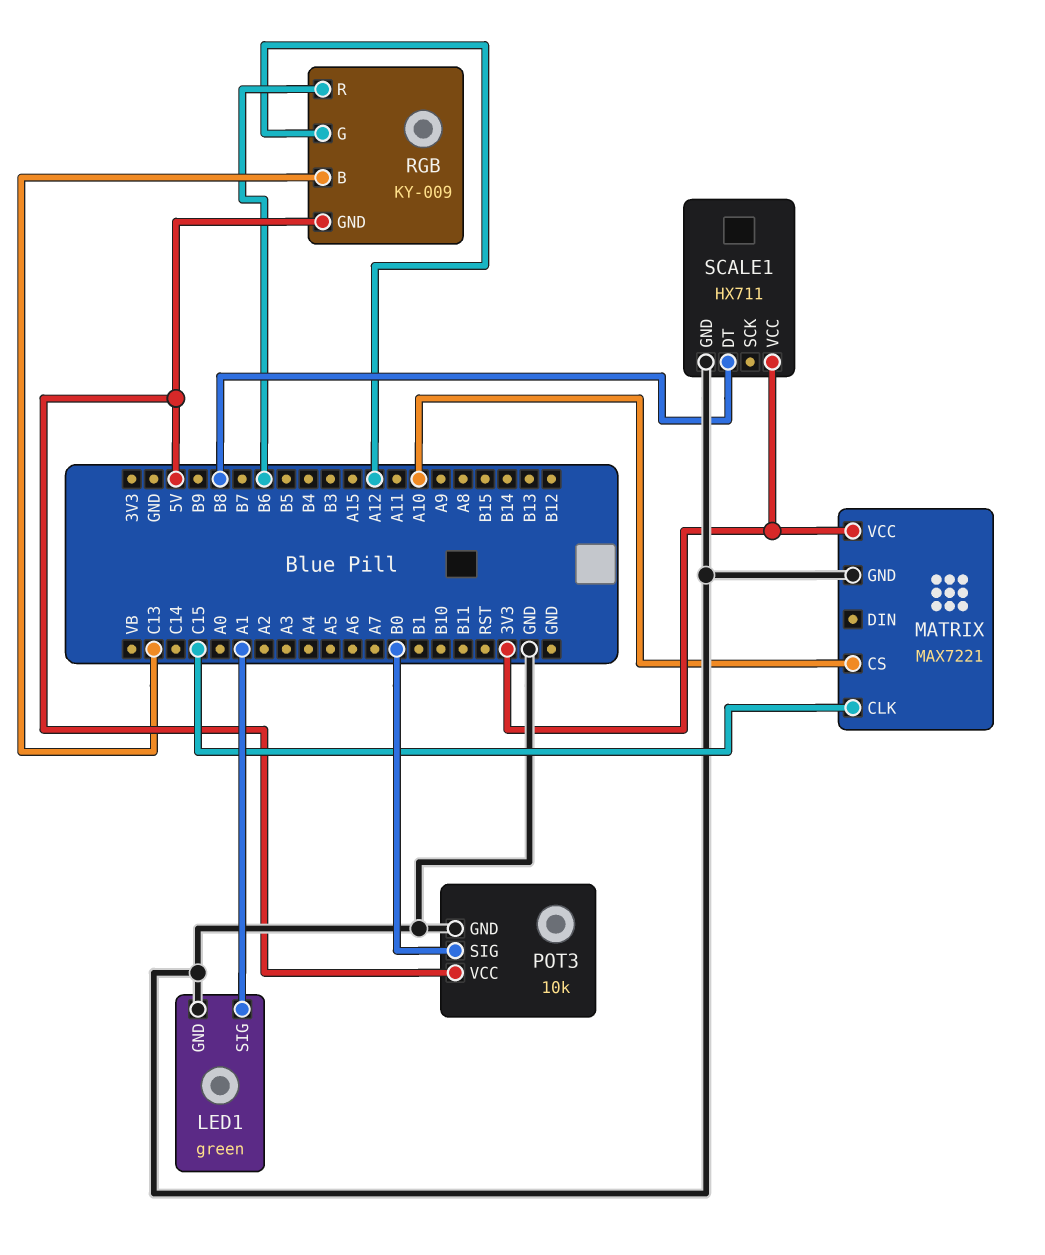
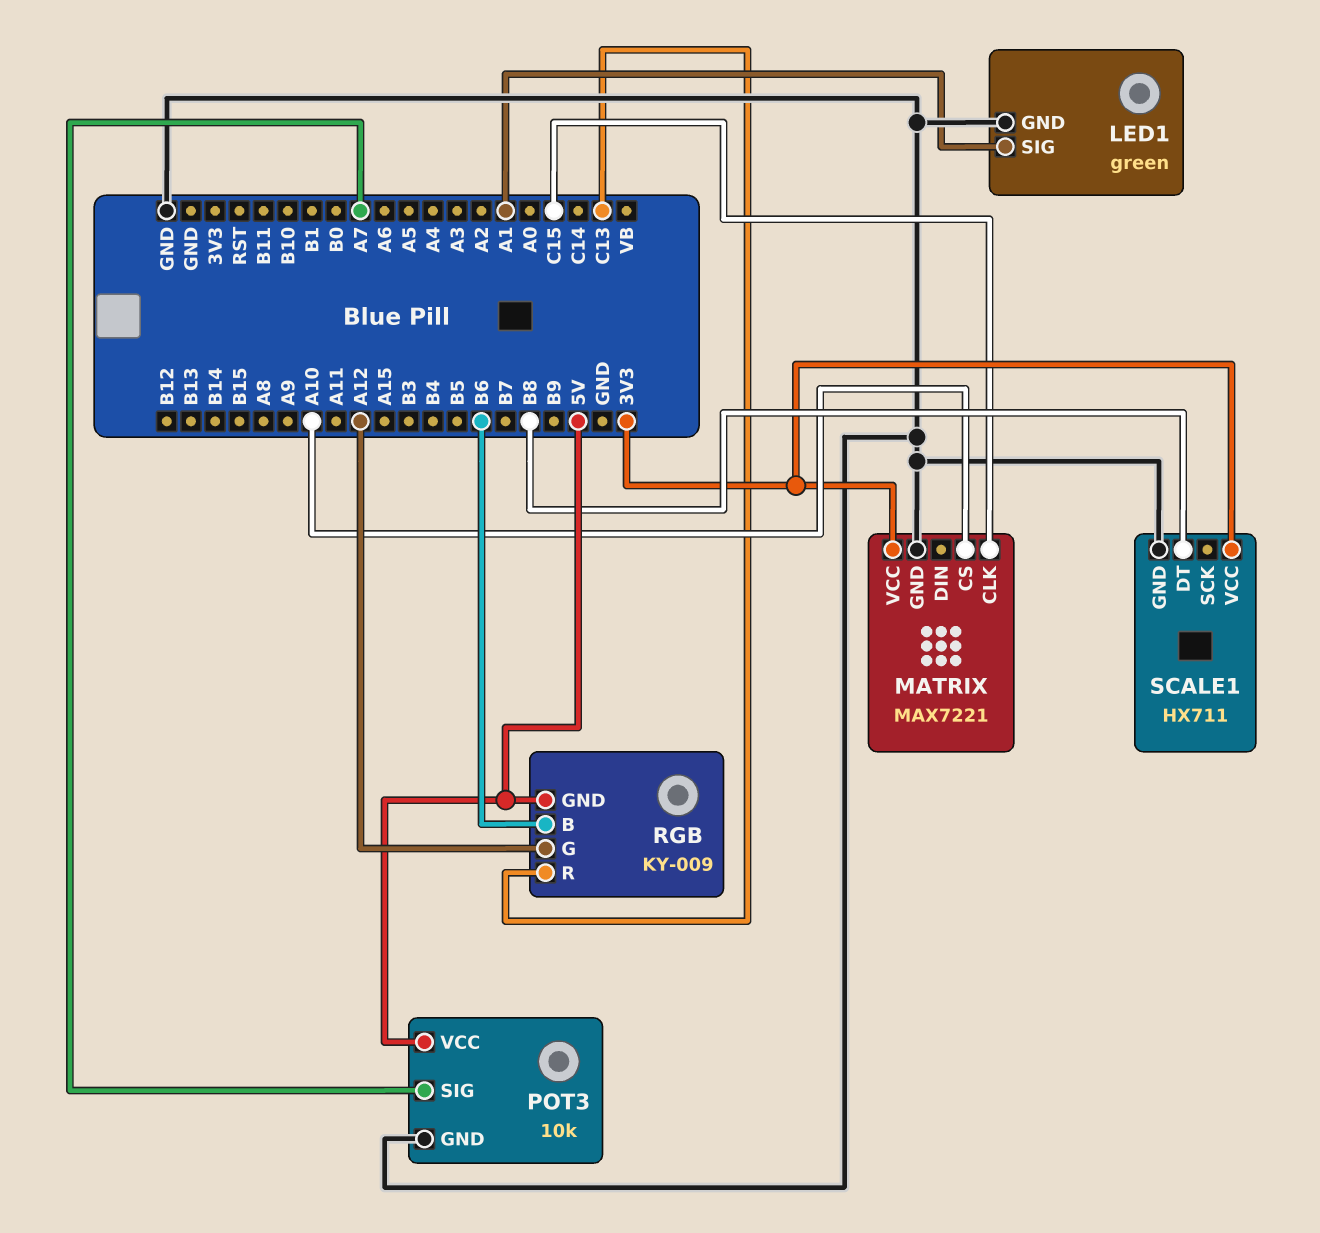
POT3 pin SIG: B0 -> A7
RGB pin B: C13 -> B6
RGB pin R: B6 -> C13

